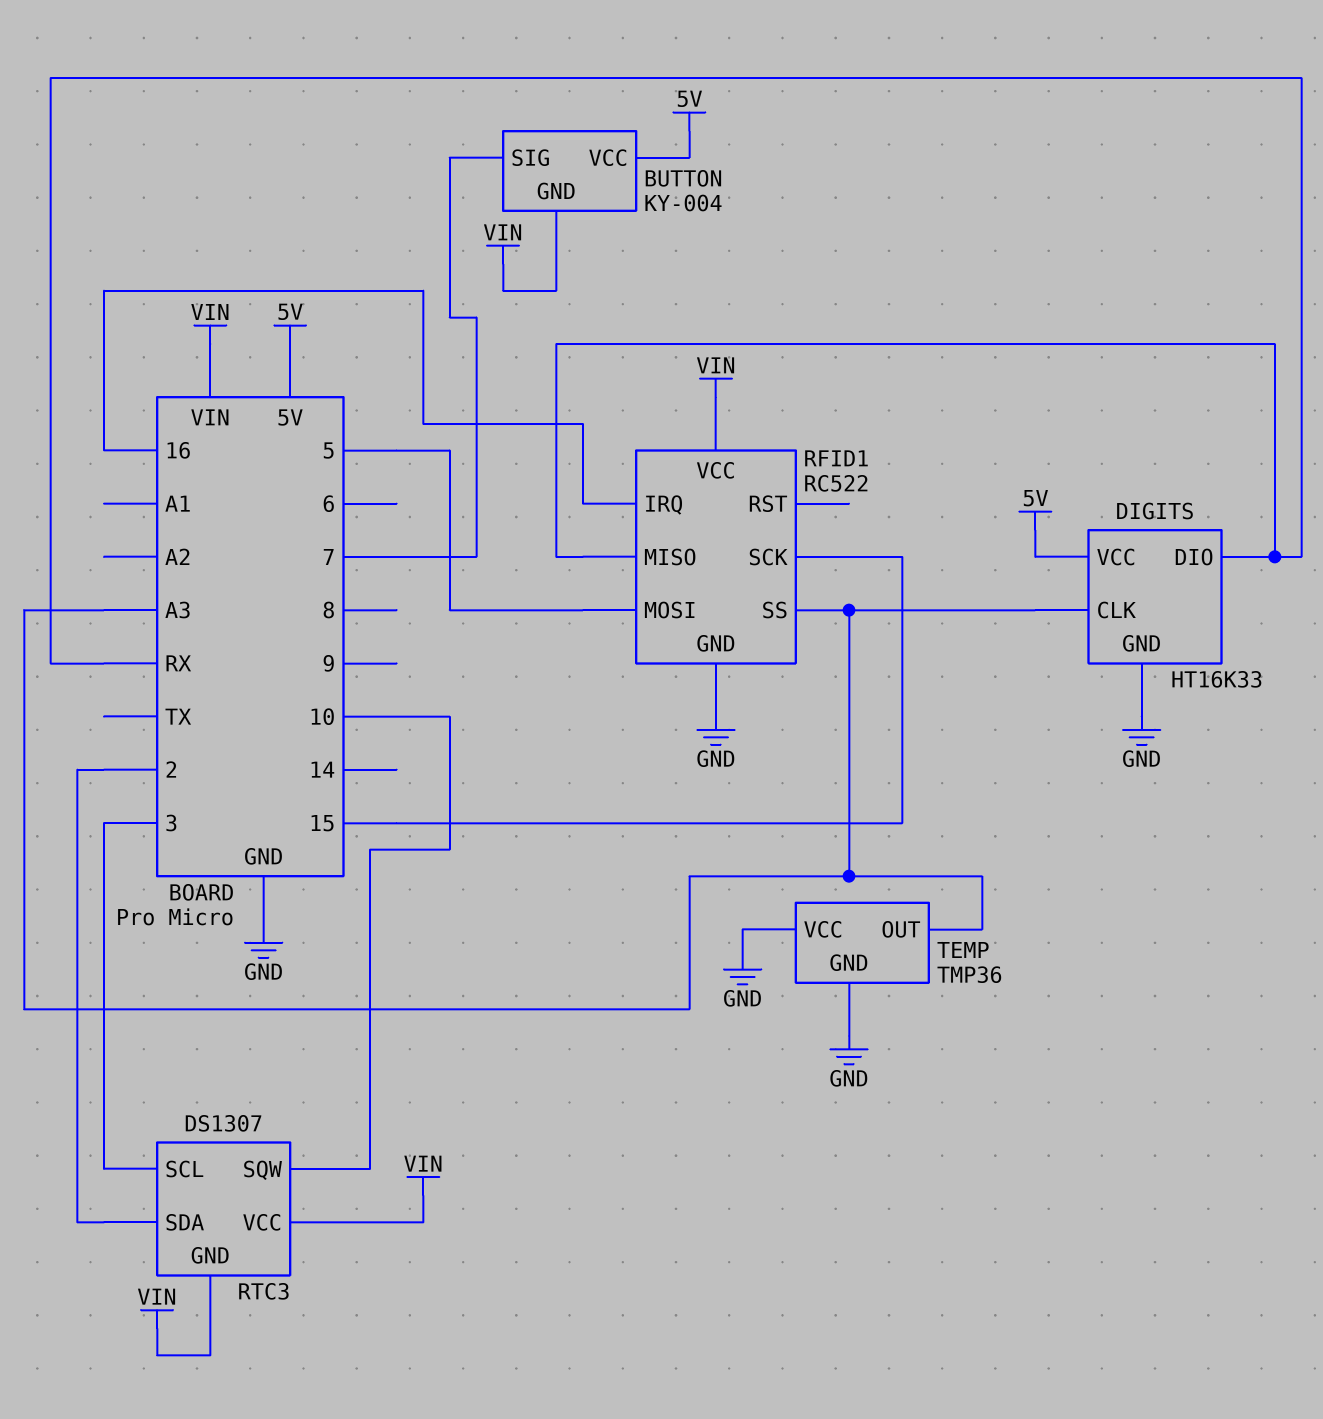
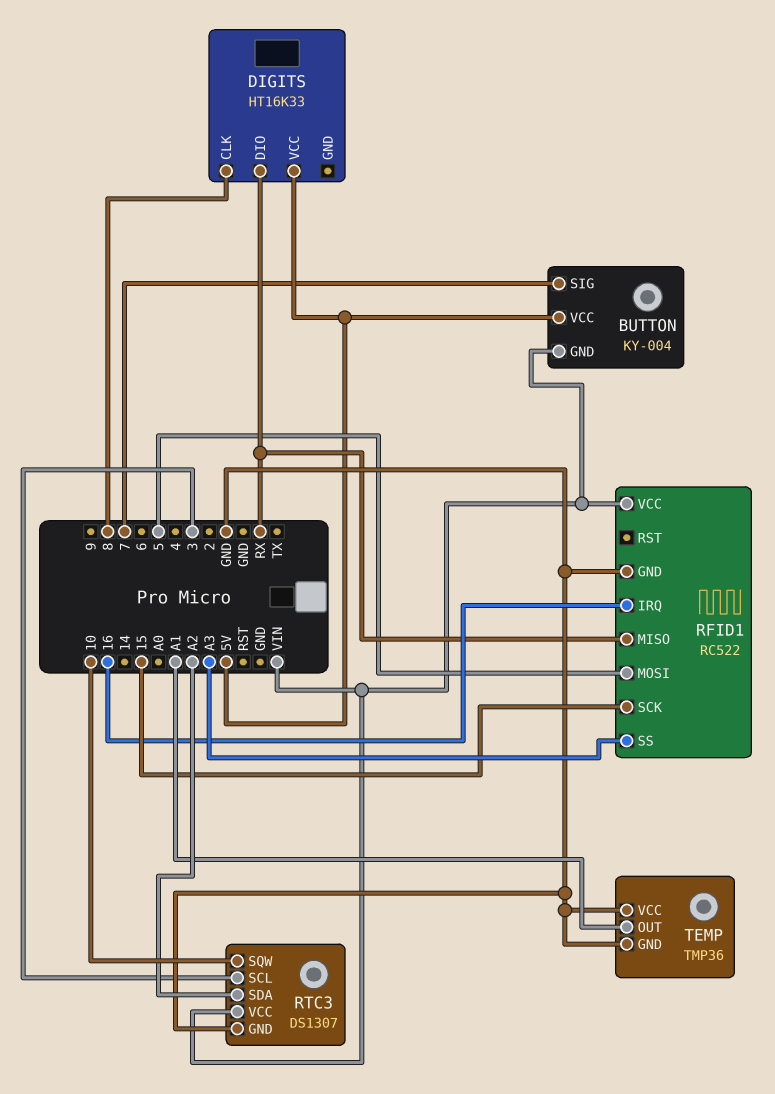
DIGITS pin CLK: A3 -> 8
DIGITS pin GND: GND -> none
RTC3 pin GND: VIN -> GND
RTC3 pin SDA: 2 -> A2
TEMP pin OUT: A3 -> A1

